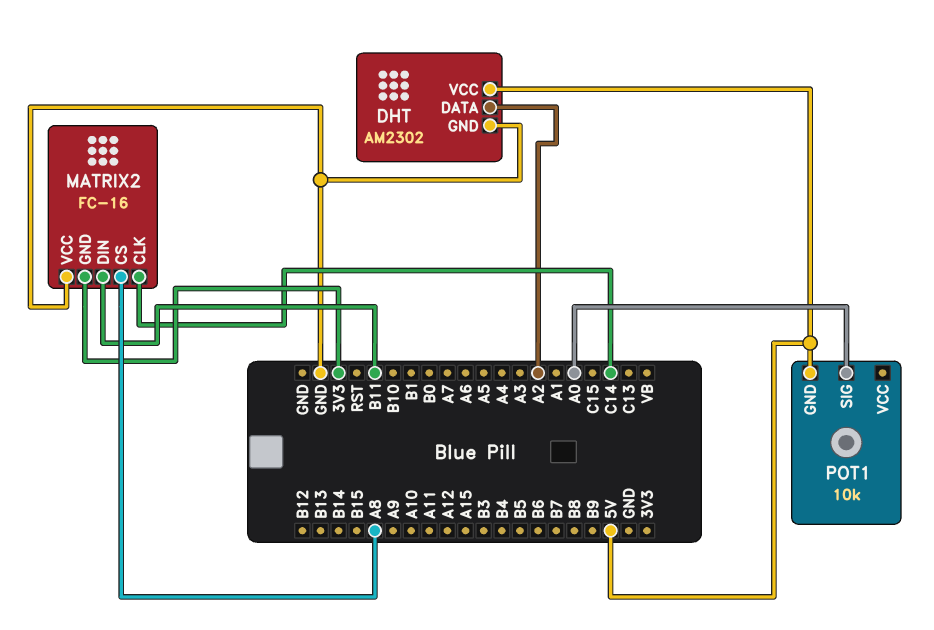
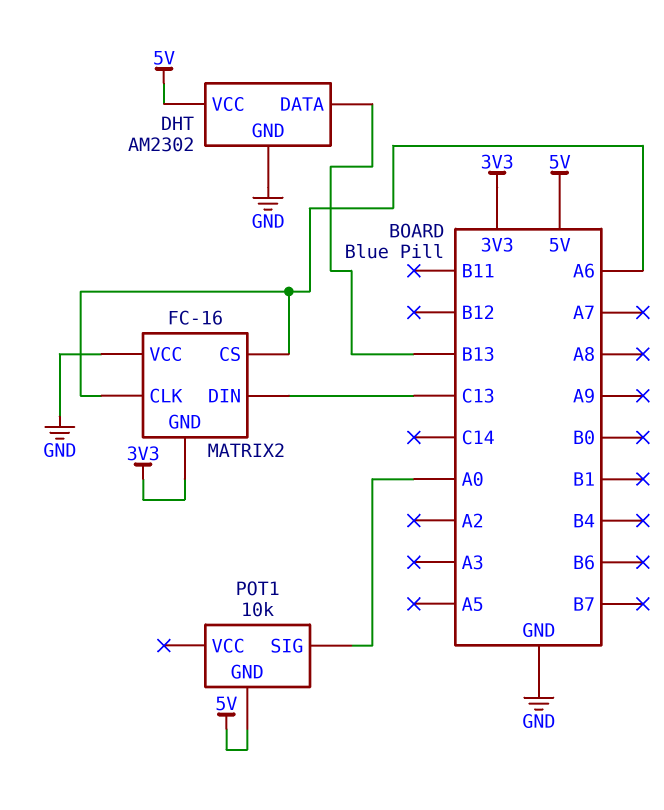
DHT pin DATA: A2 -> B13
MATRIX2 pin CLK: C14 -> A6
MATRIX2 pin CS: A8 -> A6
MATRIX2 pin DIN: B11 -> C13

